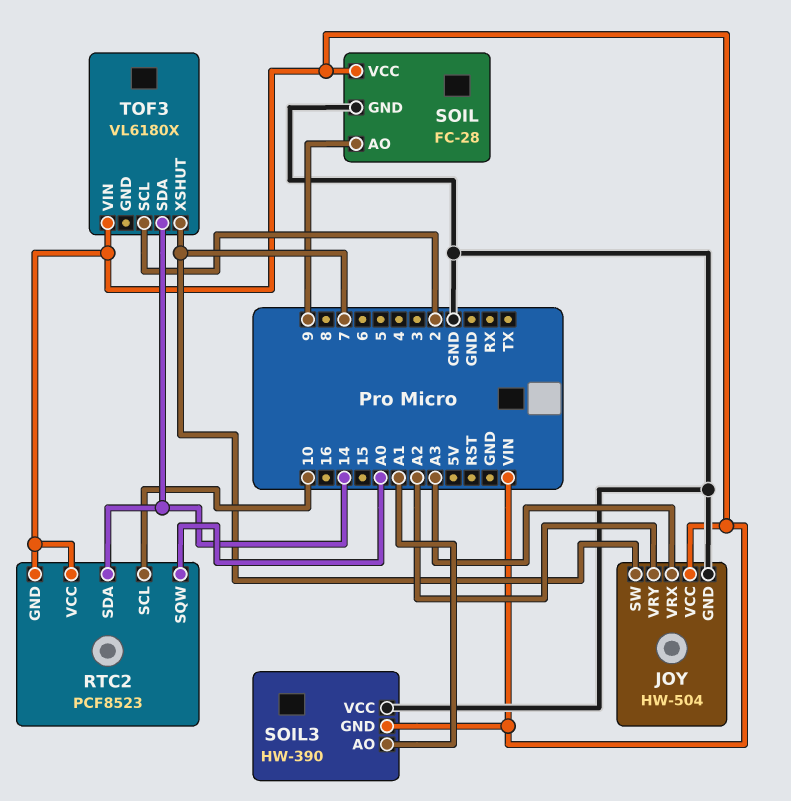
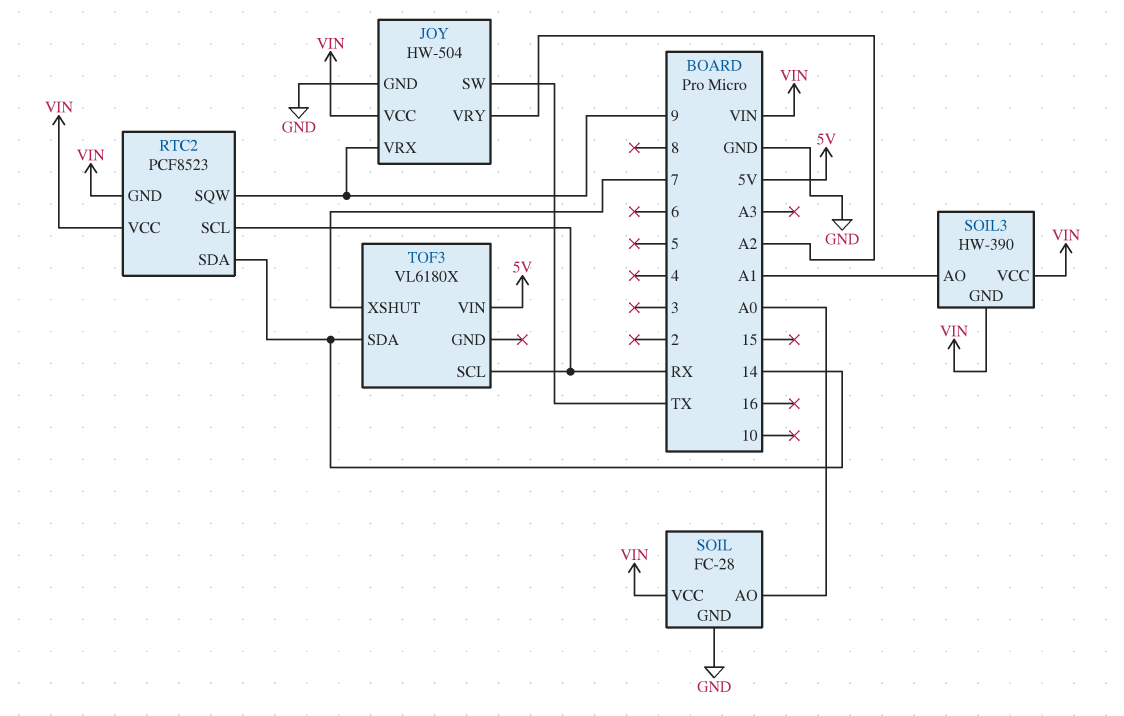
JOY pin SW: 7 -> TX
JOY pin VRX: A3 -> 9
RTC2 pin SCL: 10 -> RX
RTC2 pin SQW: A0 -> 9
SOIL pin AO: 9 -> A0
SOIL3 pin VCC: GND -> VIN
TOF3 pin SCL: 2 -> RX
TOF3 pin VIN: VIN -> 5V

